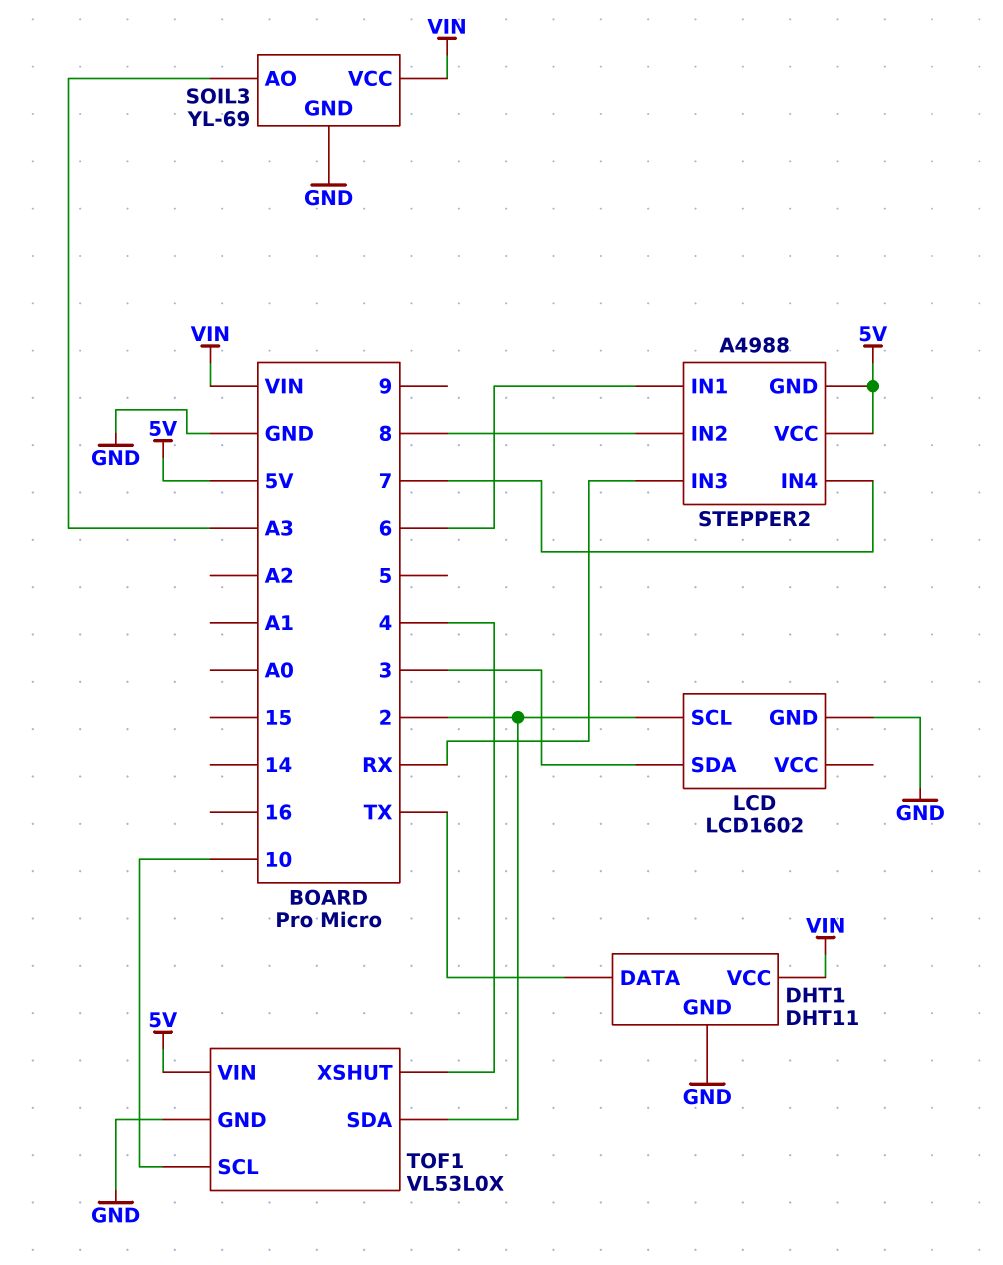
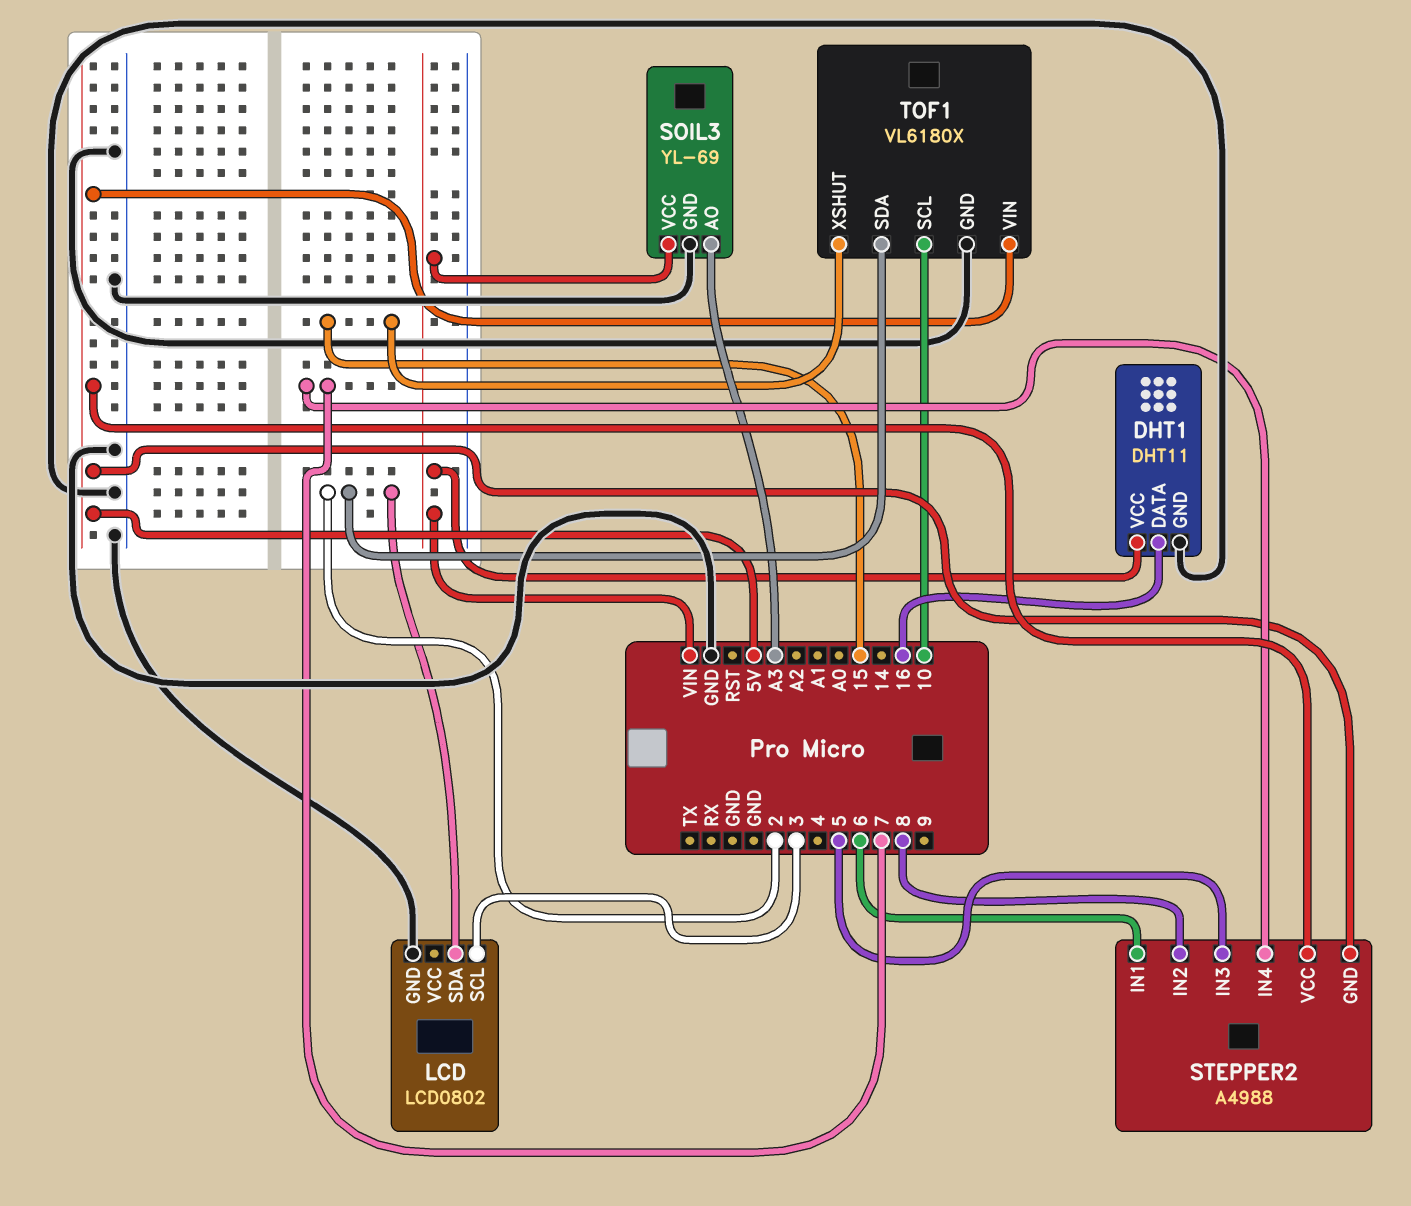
DHT1 pin DATA: TX -> 16
LCD: LCD1602 -> LCD0802
LCD pin SCL: 2 -> 3
LCD pin SDA: 3 -> 2
STEPPER2 pin IN3: RX -> 5
TOF1: VL53L0X -> VL6180X
TOF1 pin XSHUT: 4 -> 15

